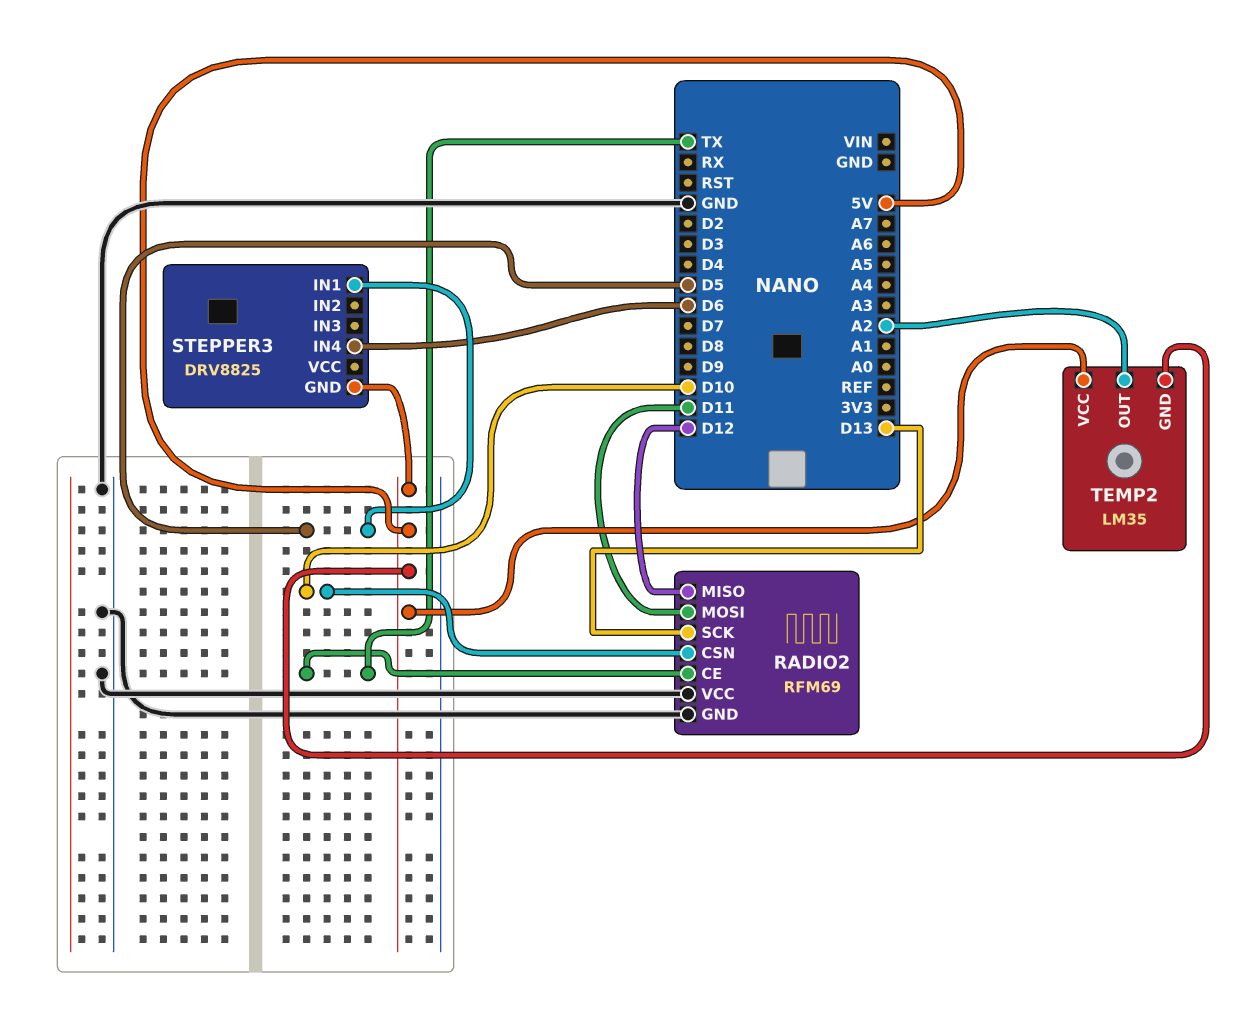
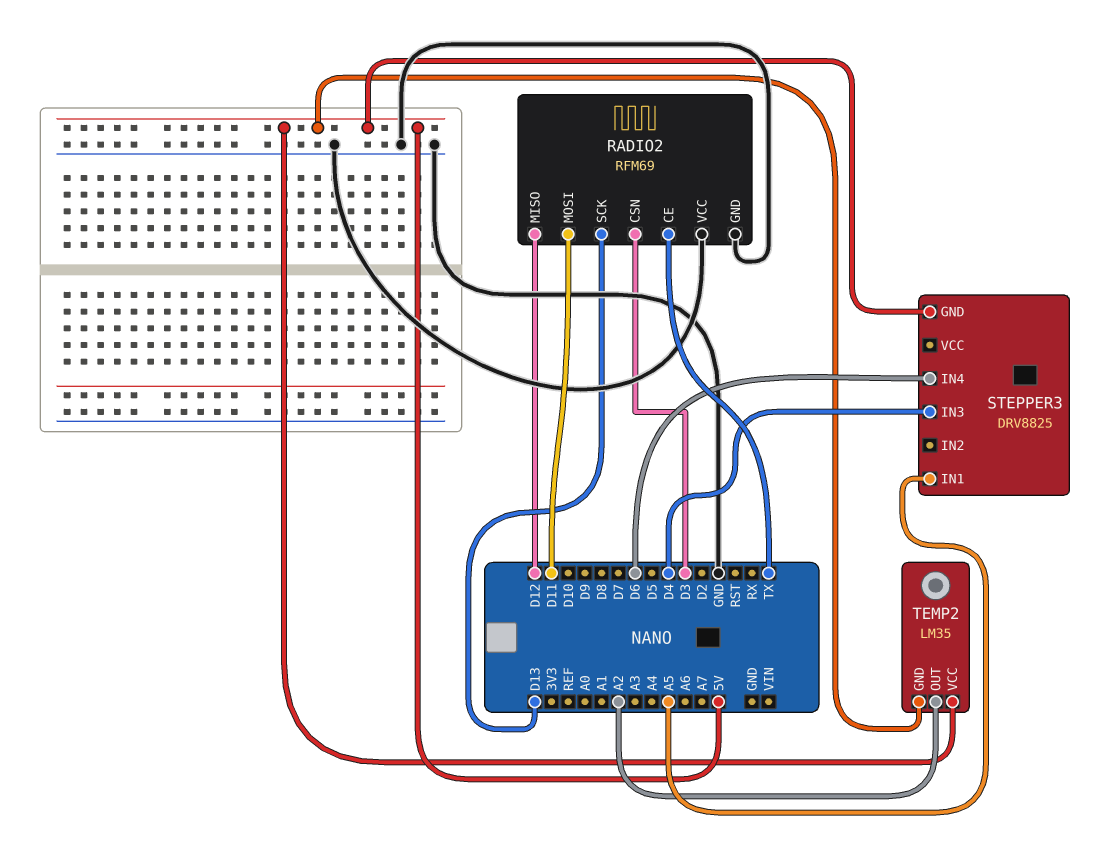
RADIO2 pin CSN: D10 -> D3
STEPPER3 pin IN1: D5 -> A5
STEPPER3 pin IN3: none -> D4

